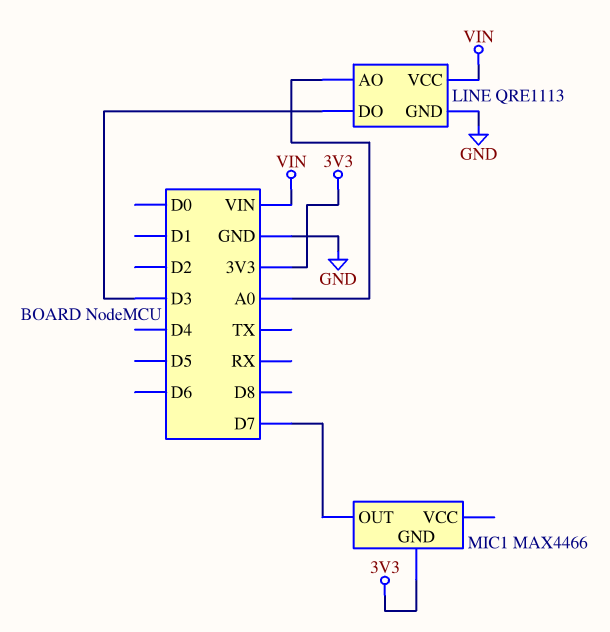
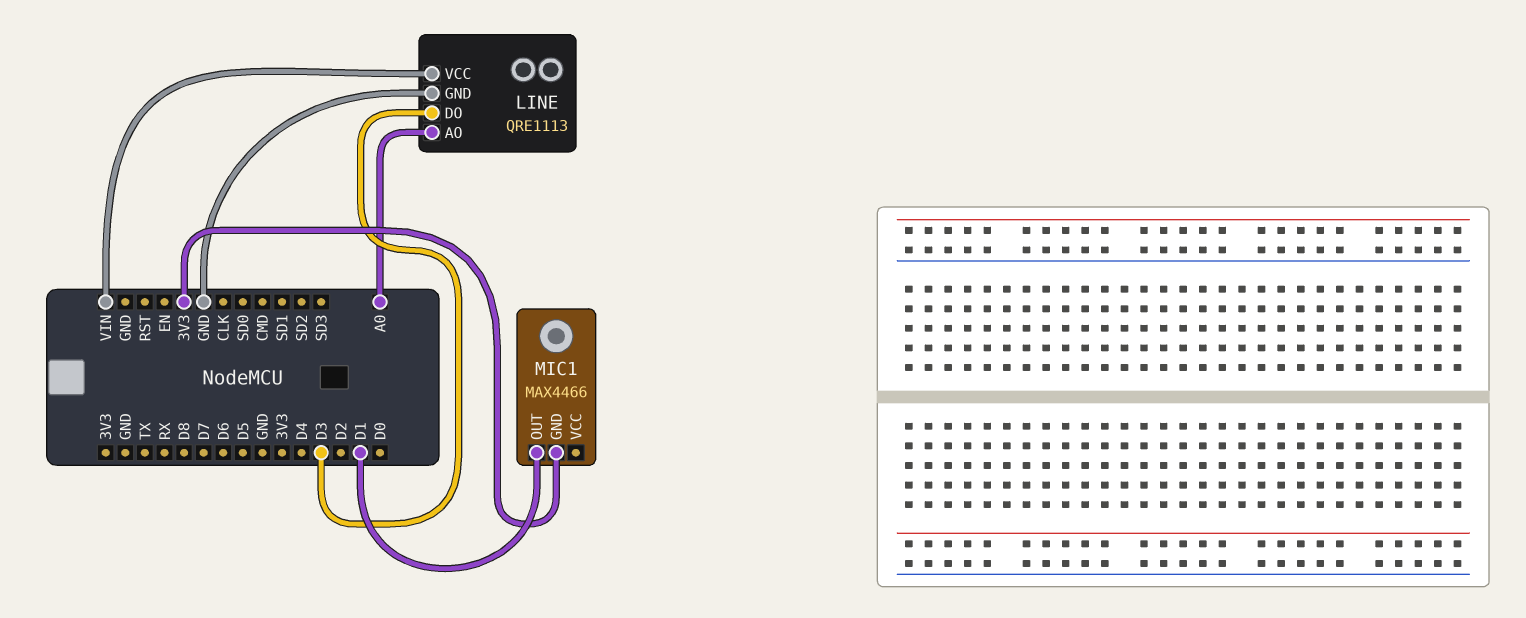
MIC1 pin OUT: D7 -> D1

